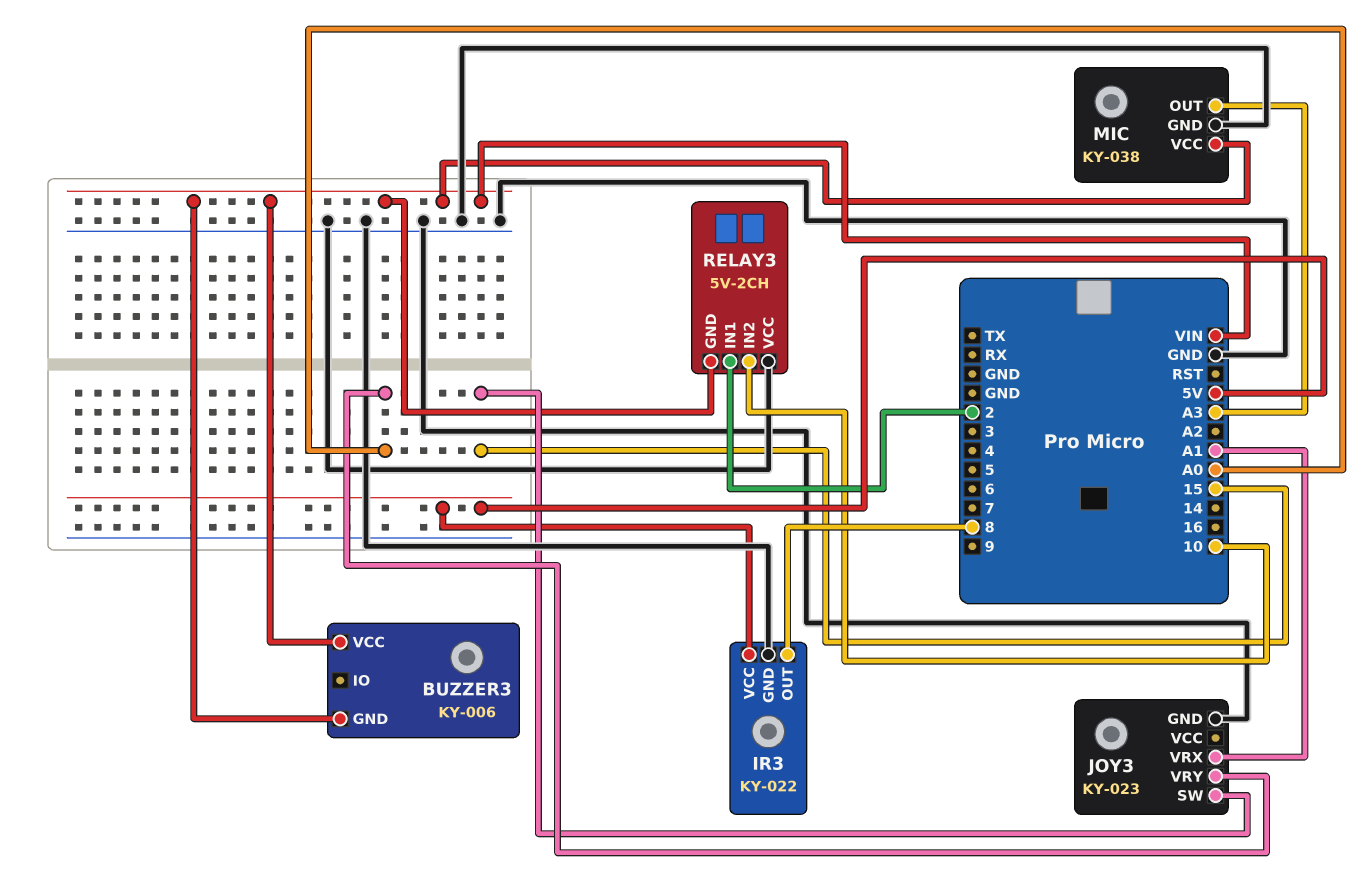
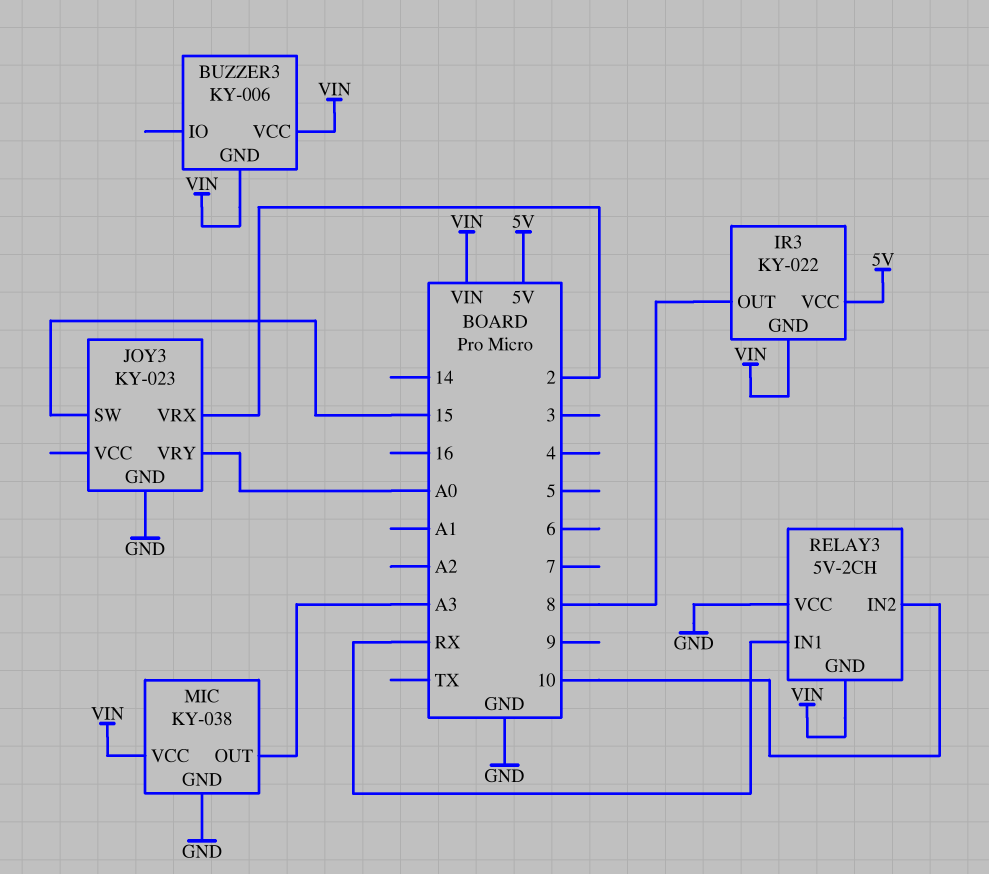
IR3 pin GND: GND -> VIN
JOY3 pin VRX: A1 -> 2
RELAY3 pin IN1: 2 -> RX

